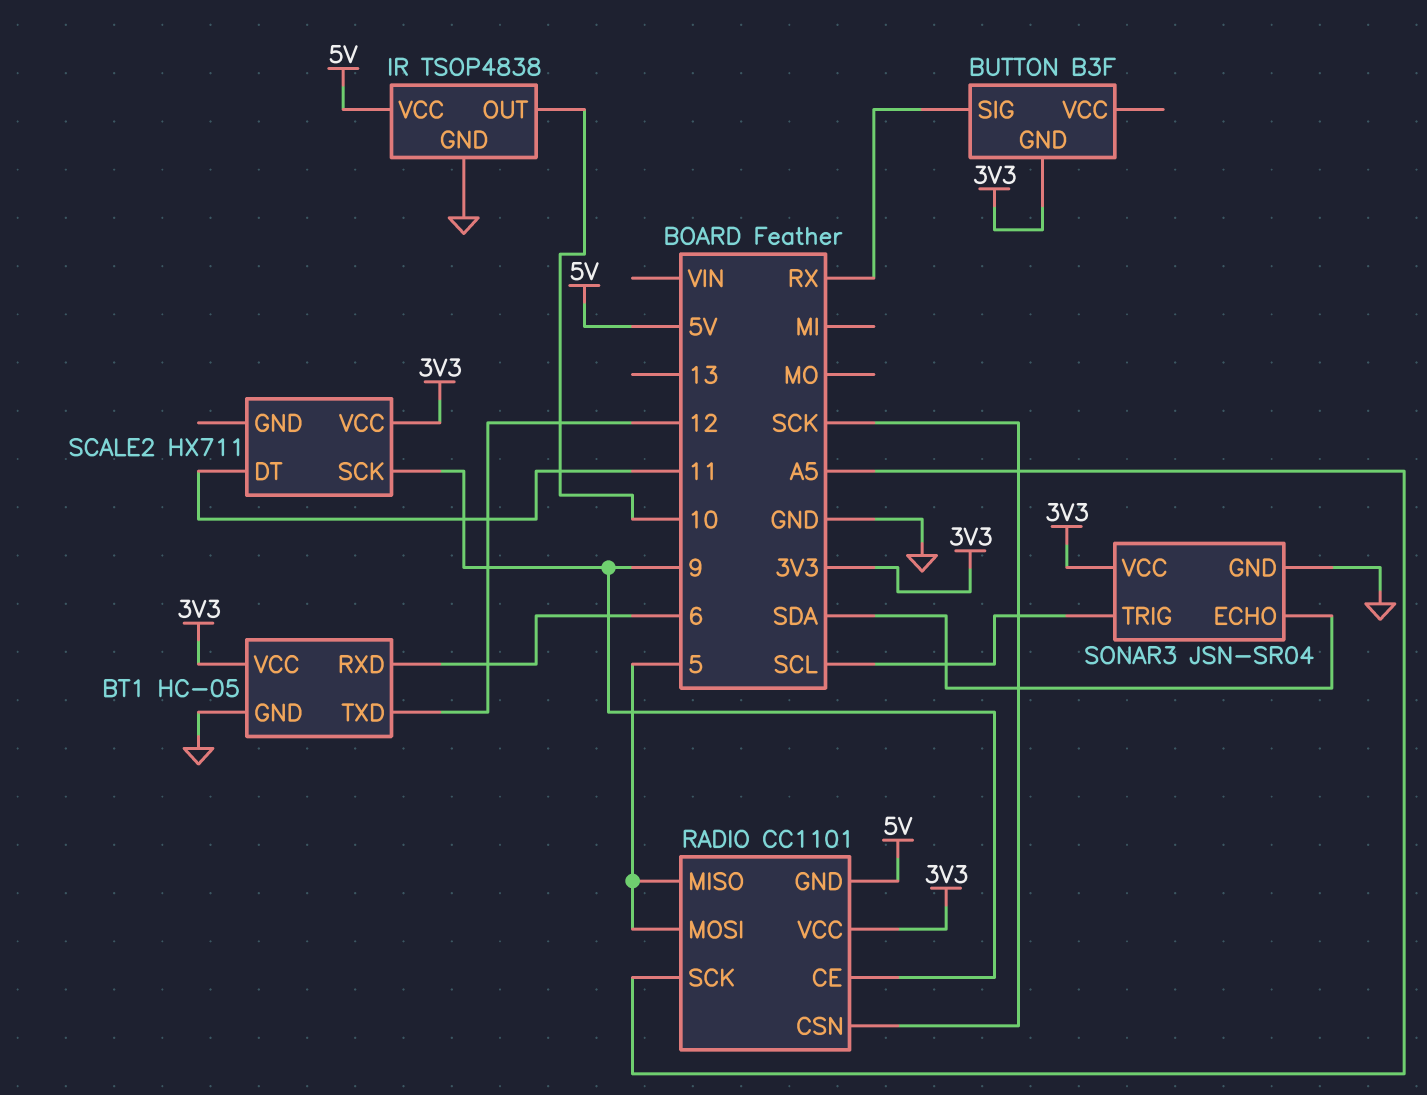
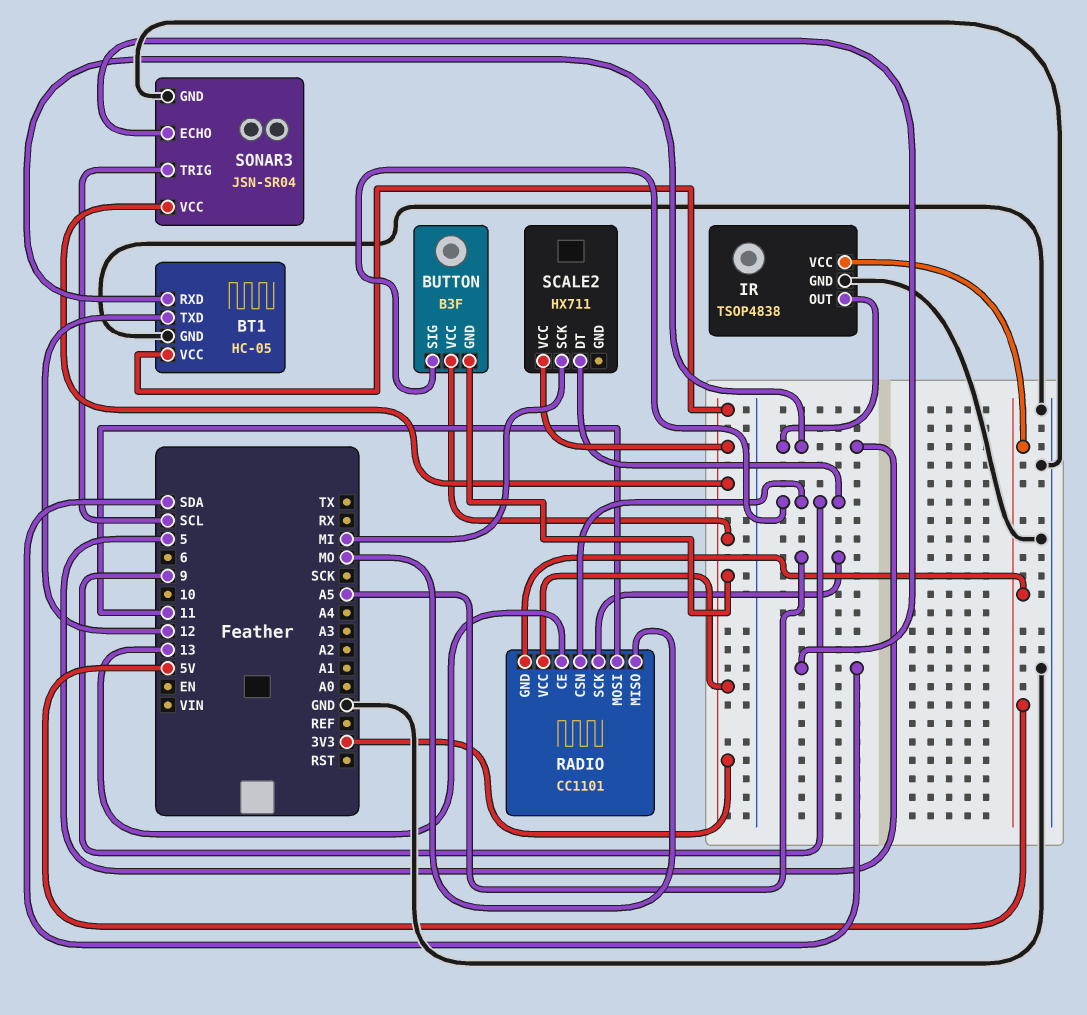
BT1 pin RXD: 6 -> 5
BUTTON pin SIG: RX -> 9
BUTTON pin VCC: none -> 3V3
IR pin OUT: 10 -> 5
RADIO pin CE: 9 -> 13
RADIO pin CSN: SCK -> 9
RADIO pin MISO: 5 -> MO
RADIO pin MOSI: 5 -> 11
SCALE2 pin DT: 11 -> 9
SCALE2 pin SCK: 9 -> MI

